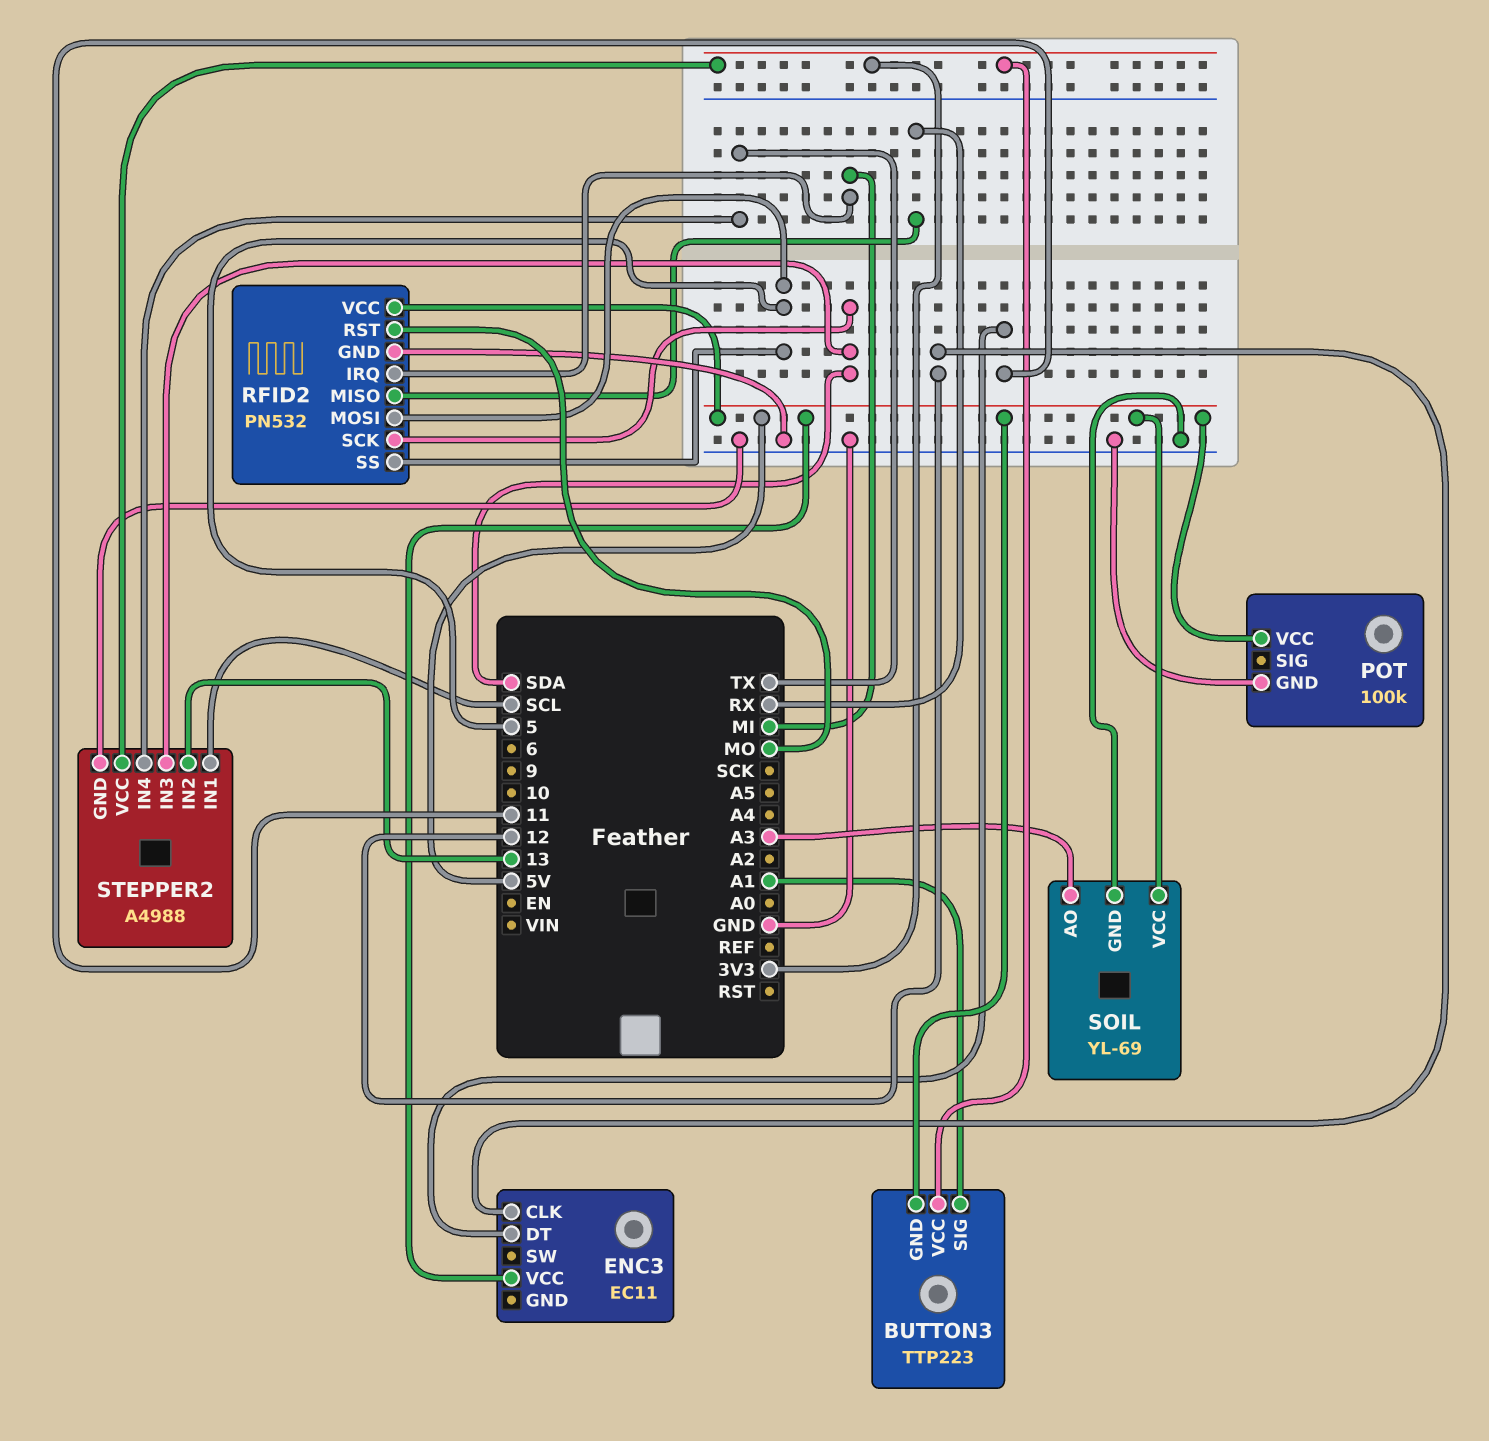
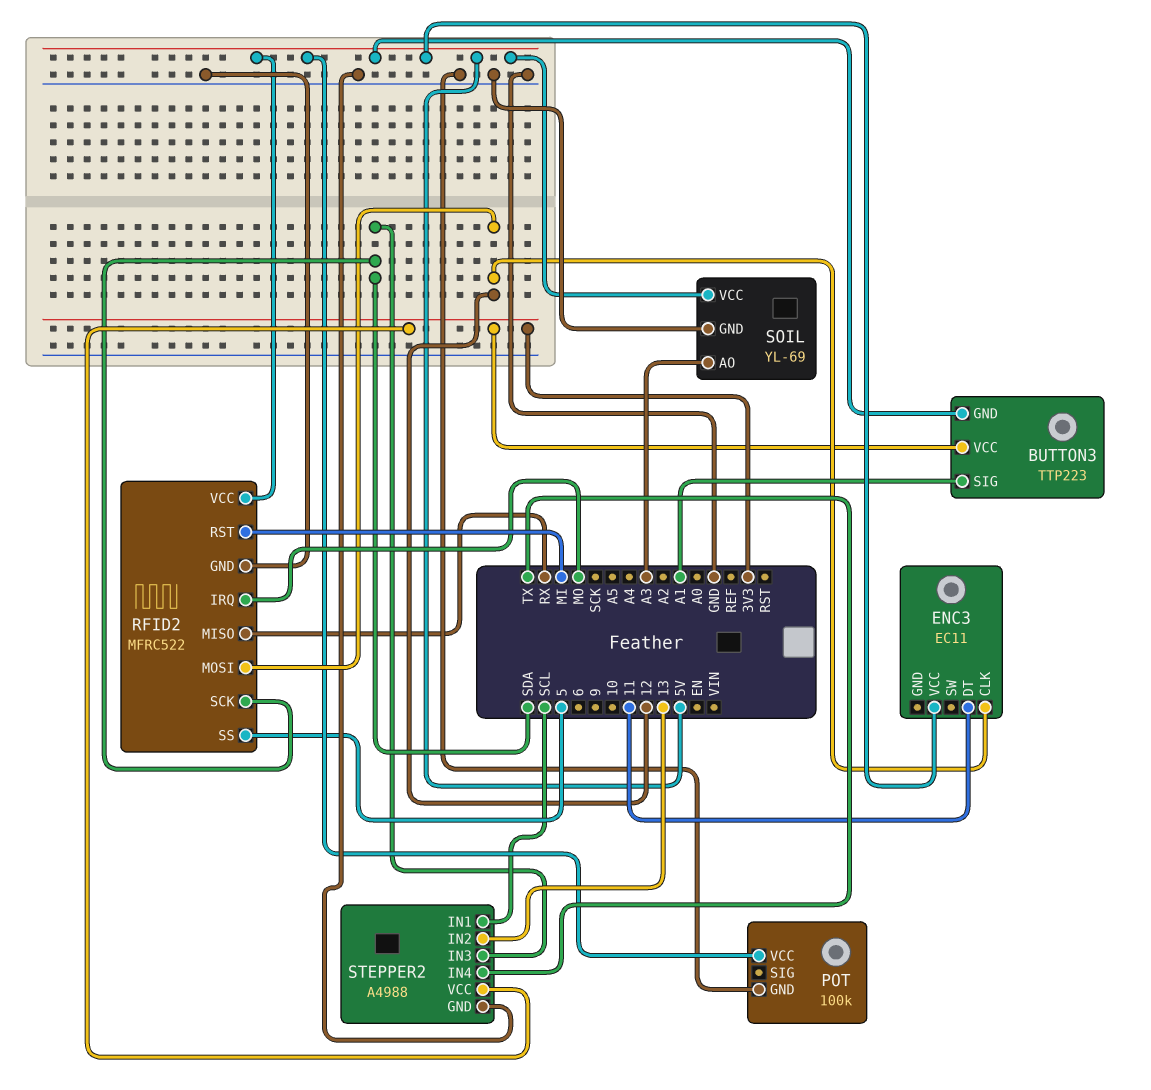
RFID2: PN532 -> MFRC522
RFID2 pin IRQ: MI -> MO
RFID2 pin MOSI: 5 -> 12
RFID2 pin RST: MO -> MI

